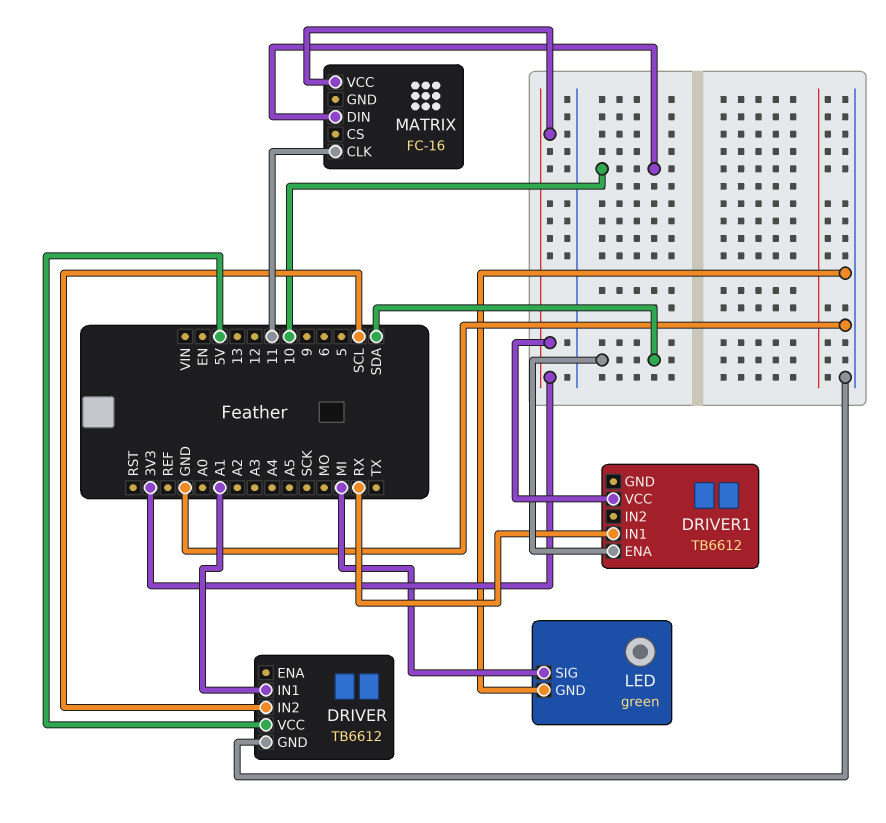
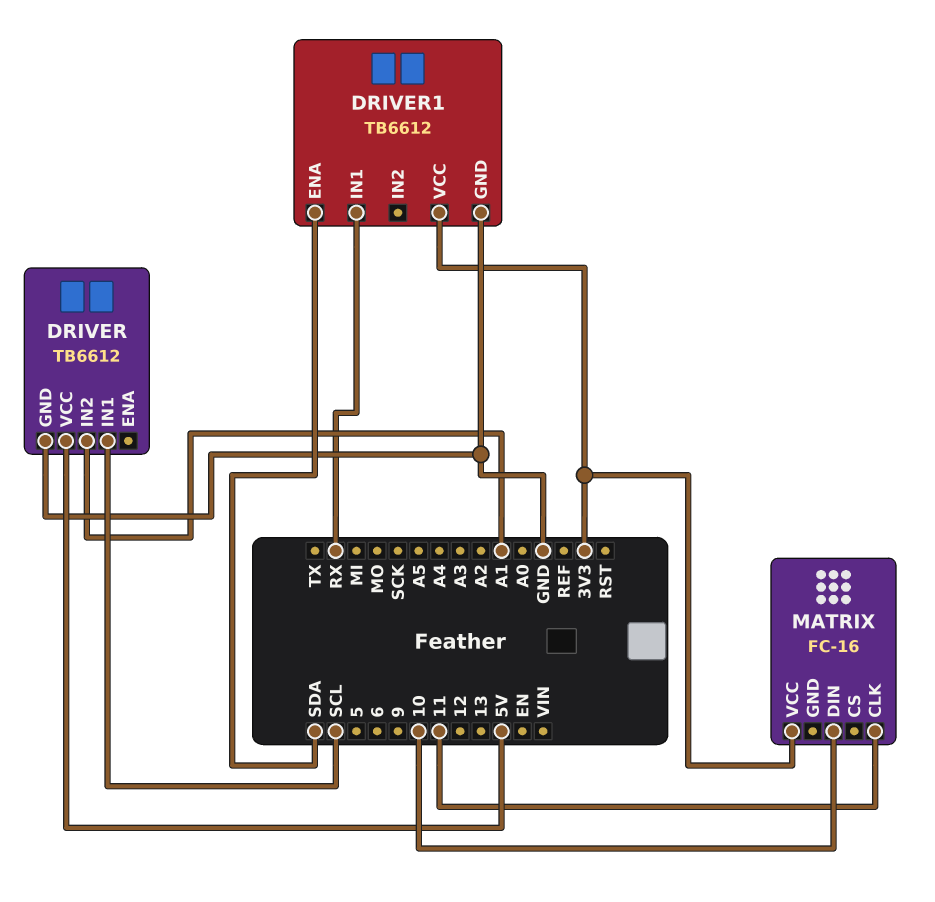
DRIVER pin IN1: A1 -> SCL
DRIVER pin IN2: SCL -> A1
DRIVER1 pin GND: none -> GND
LED: green -> none
LED pin GND: GND -> none
LED pin SIG: MI -> none

